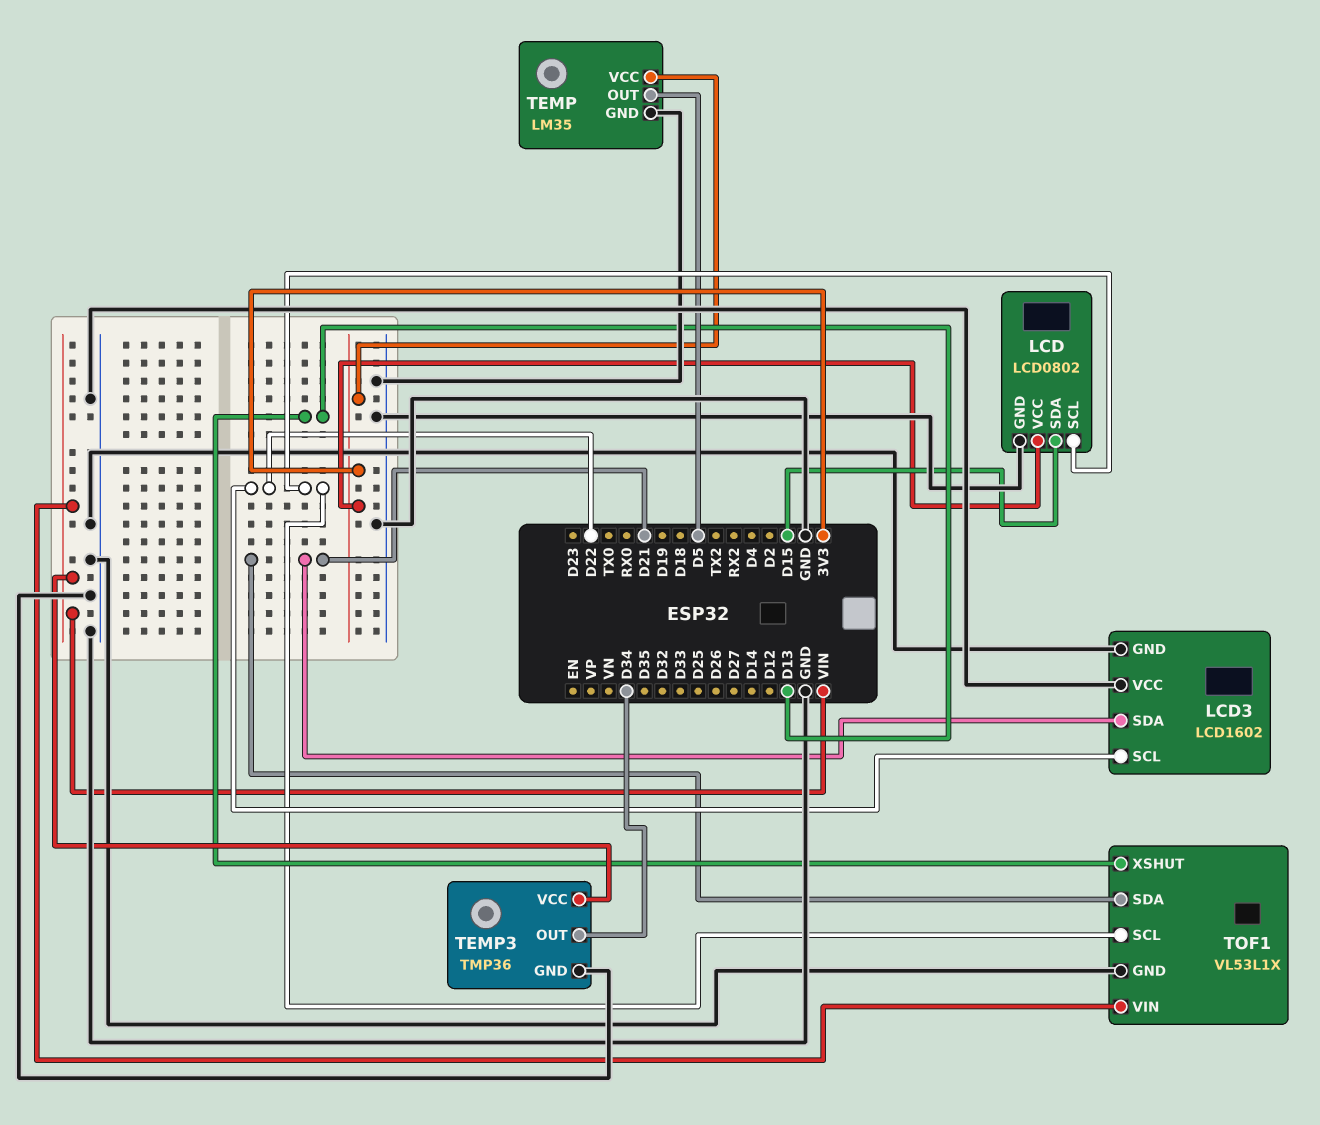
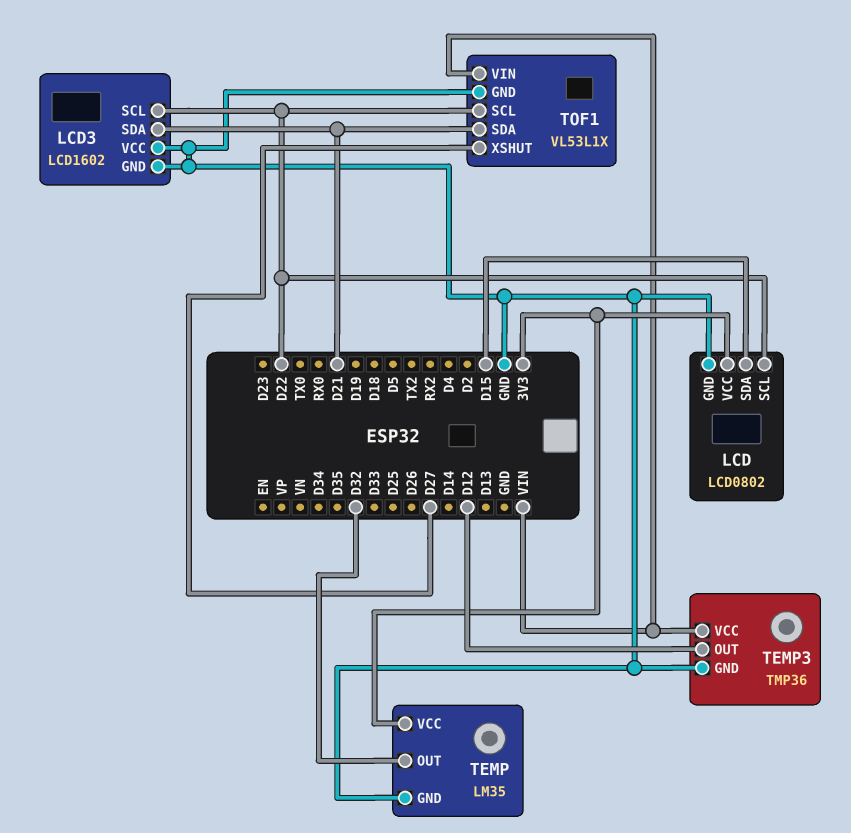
TEMP pin OUT: D5 -> D32
TEMP3 pin OUT: D34 -> D12
TOF1 pin XSHUT: D13 -> D27

